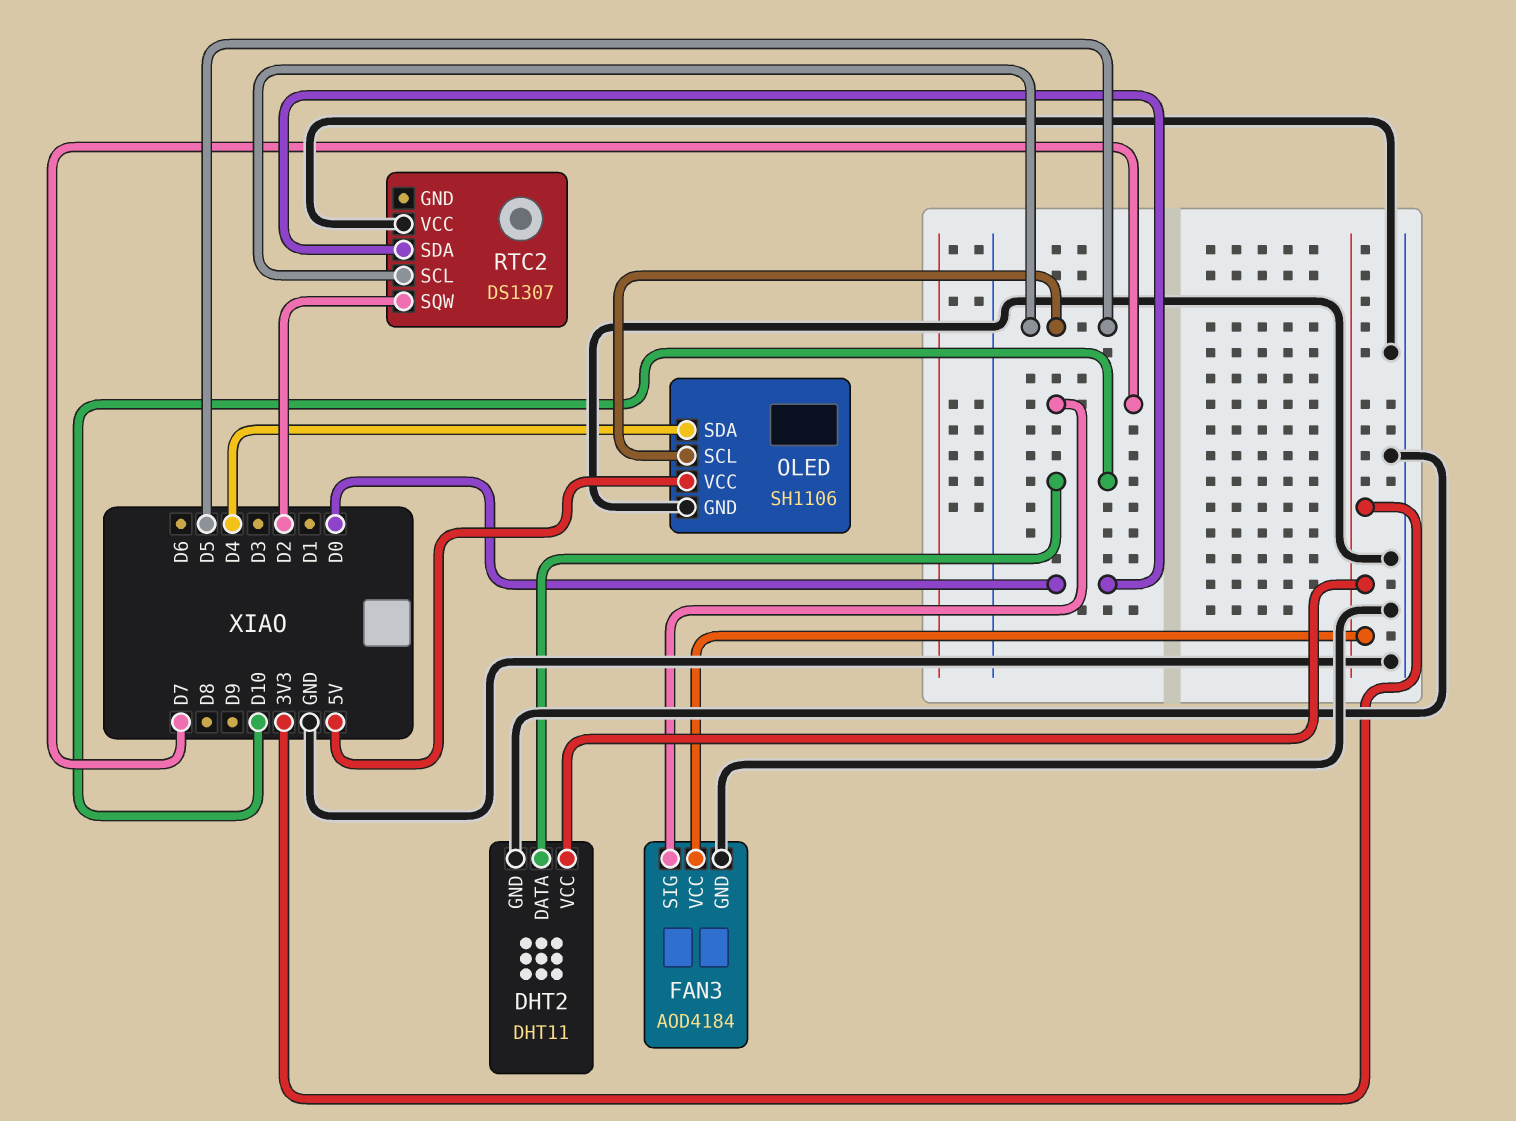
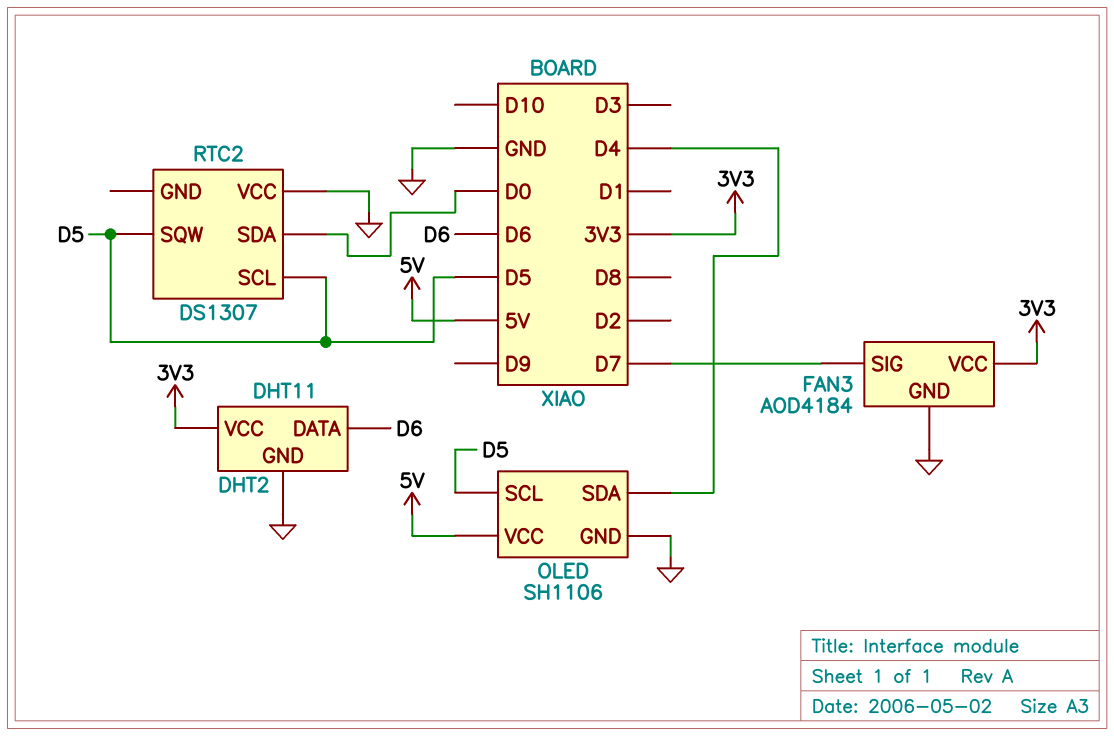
DHT2 pin DATA: D10 -> D6
RTC2 pin SQW: D2 -> D5

